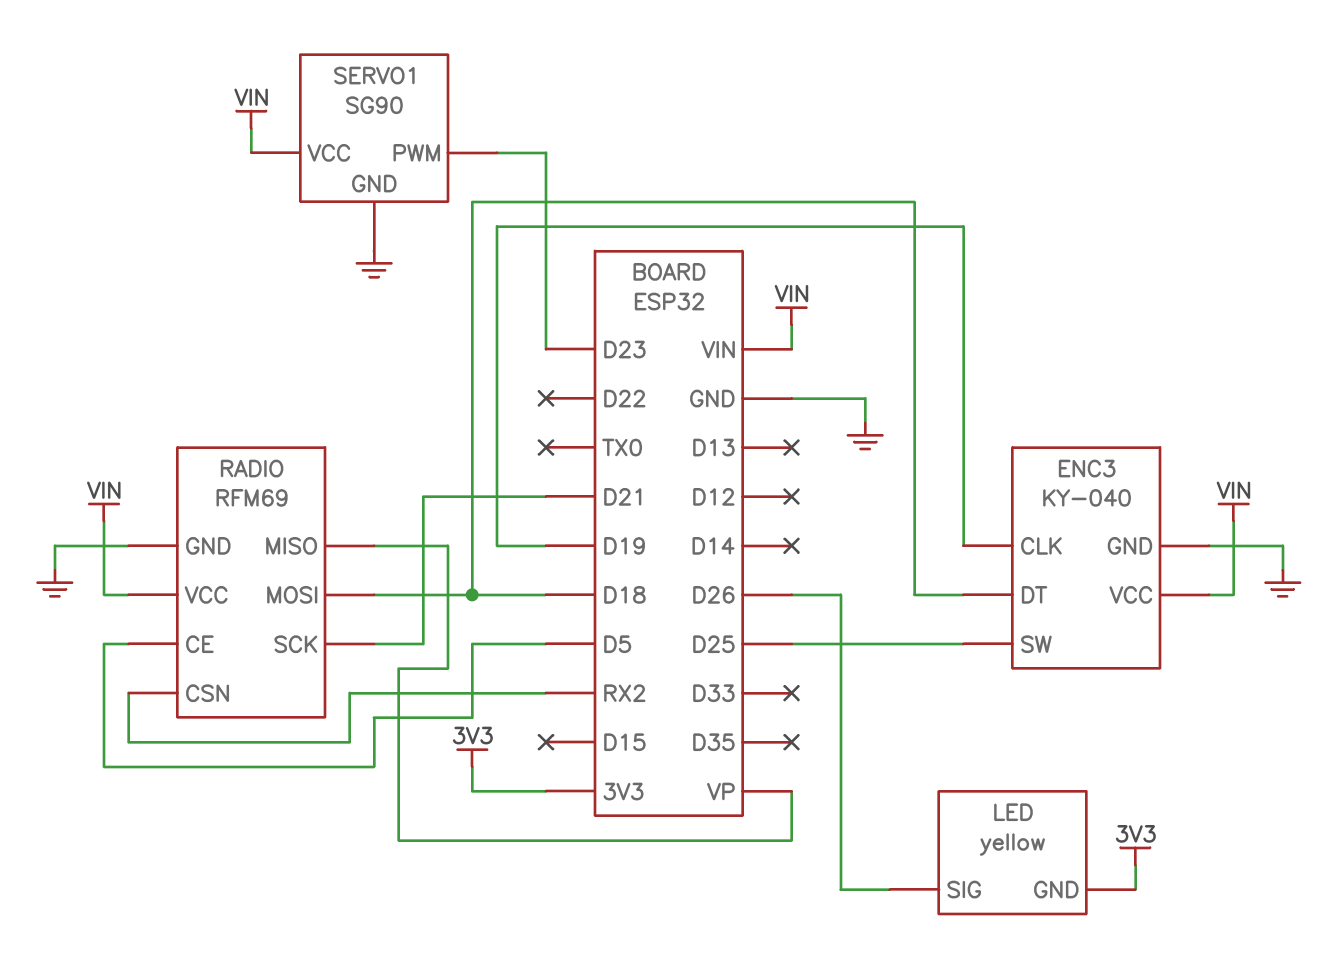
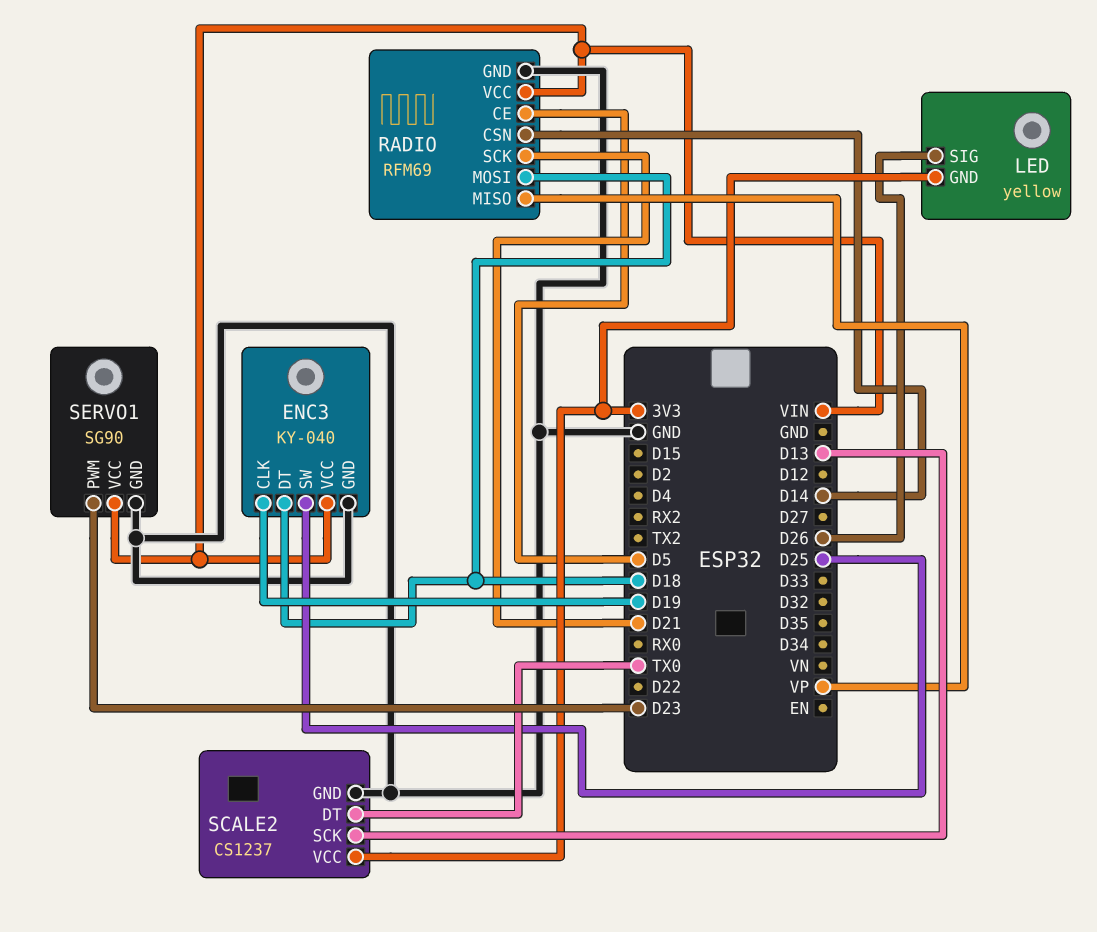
RADIO pin CSN: RX2 -> D14
SCALE2: none -> CS1237
SCALE2 pin DT: none -> TX0
SCALE2 pin GND: none -> GND
SCALE2 pin SCK: none -> D13
SCALE2 pin VCC: none -> 3V3

